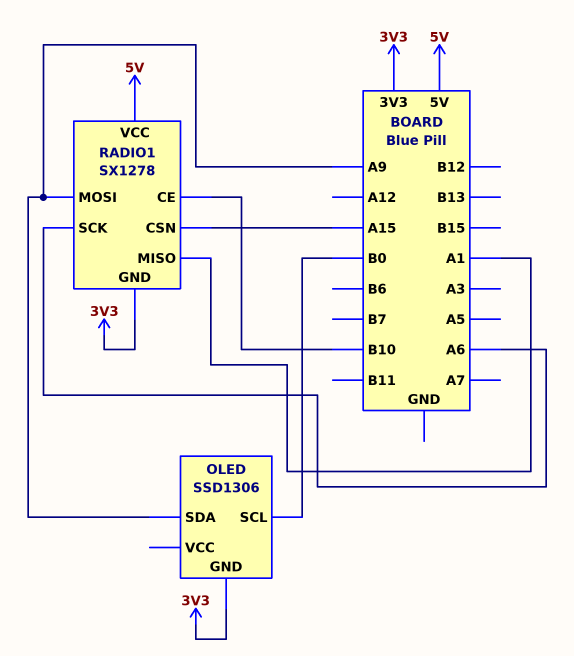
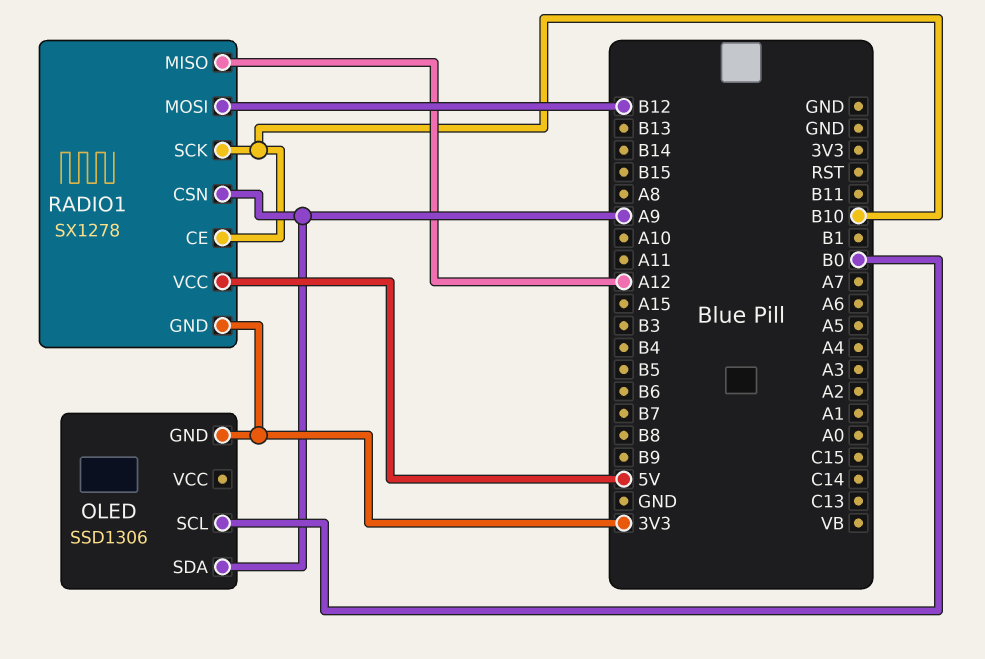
RADIO1 pin CSN: A15 -> A9
RADIO1 pin MISO: A1 -> A12
RADIO1 pin MOSI: A9 -> B12
RADIO1 pin SCK: A6 -> B10

